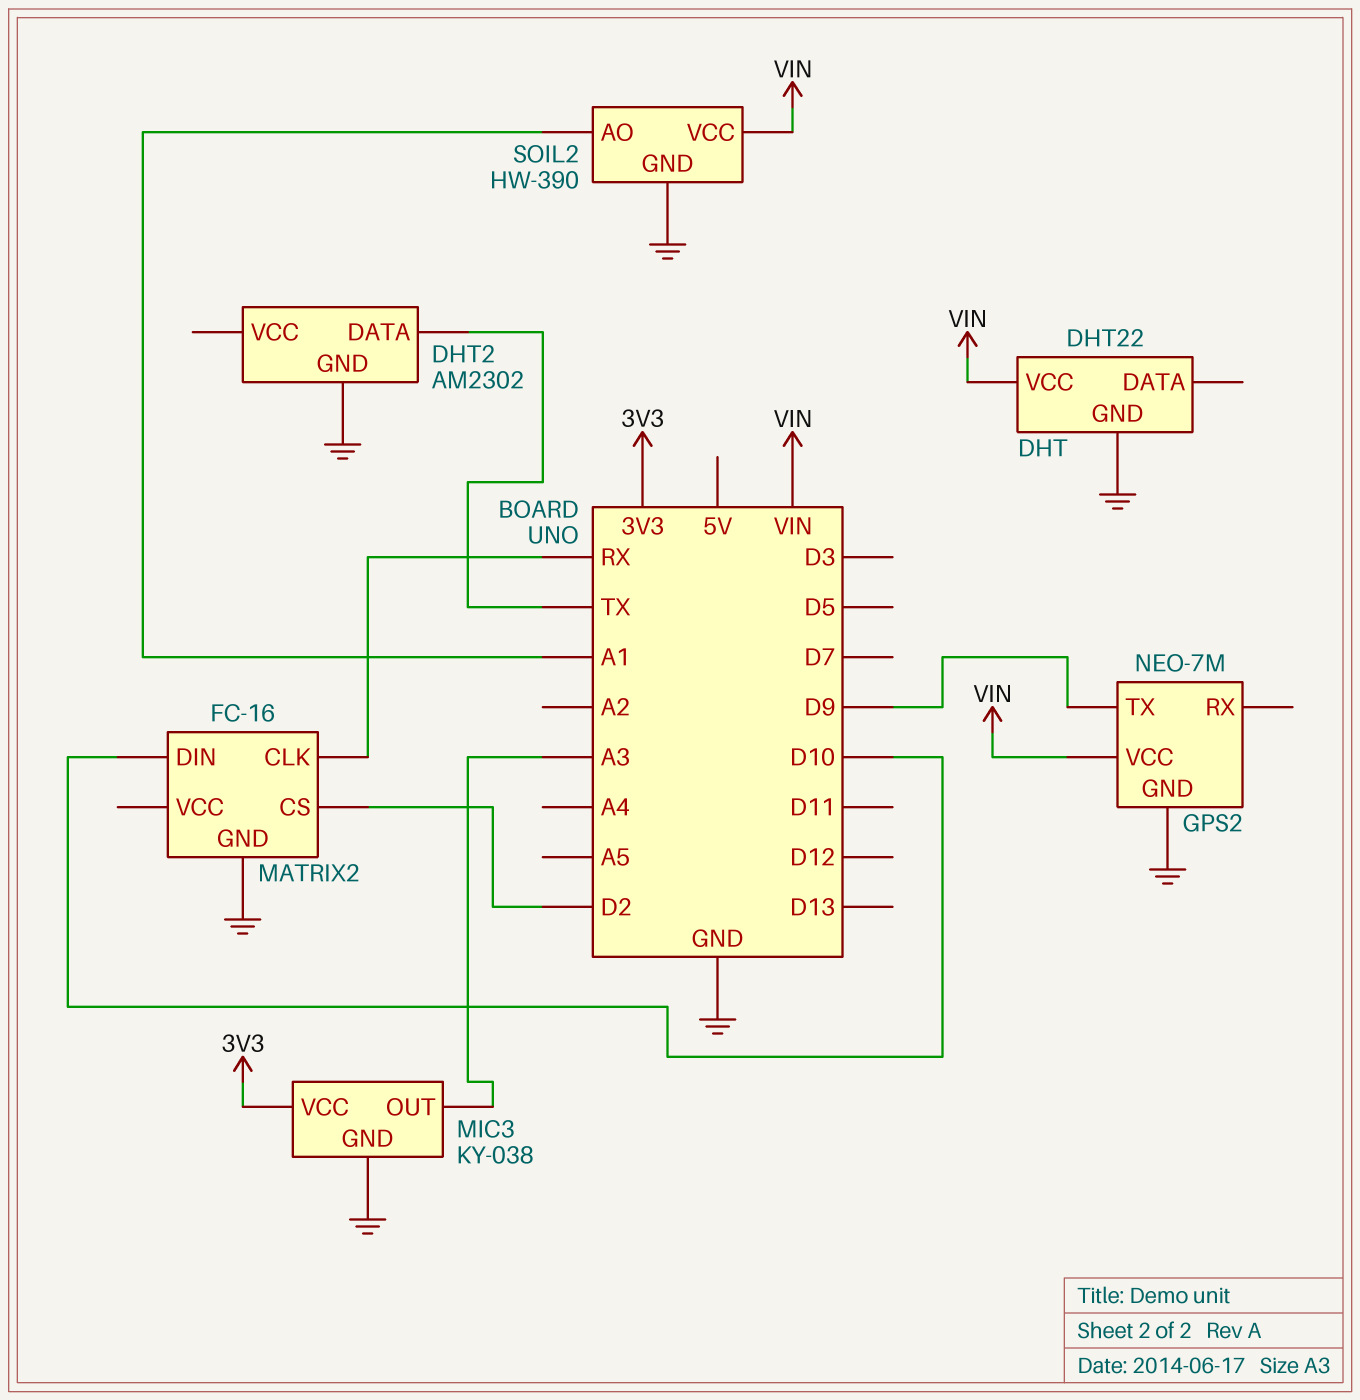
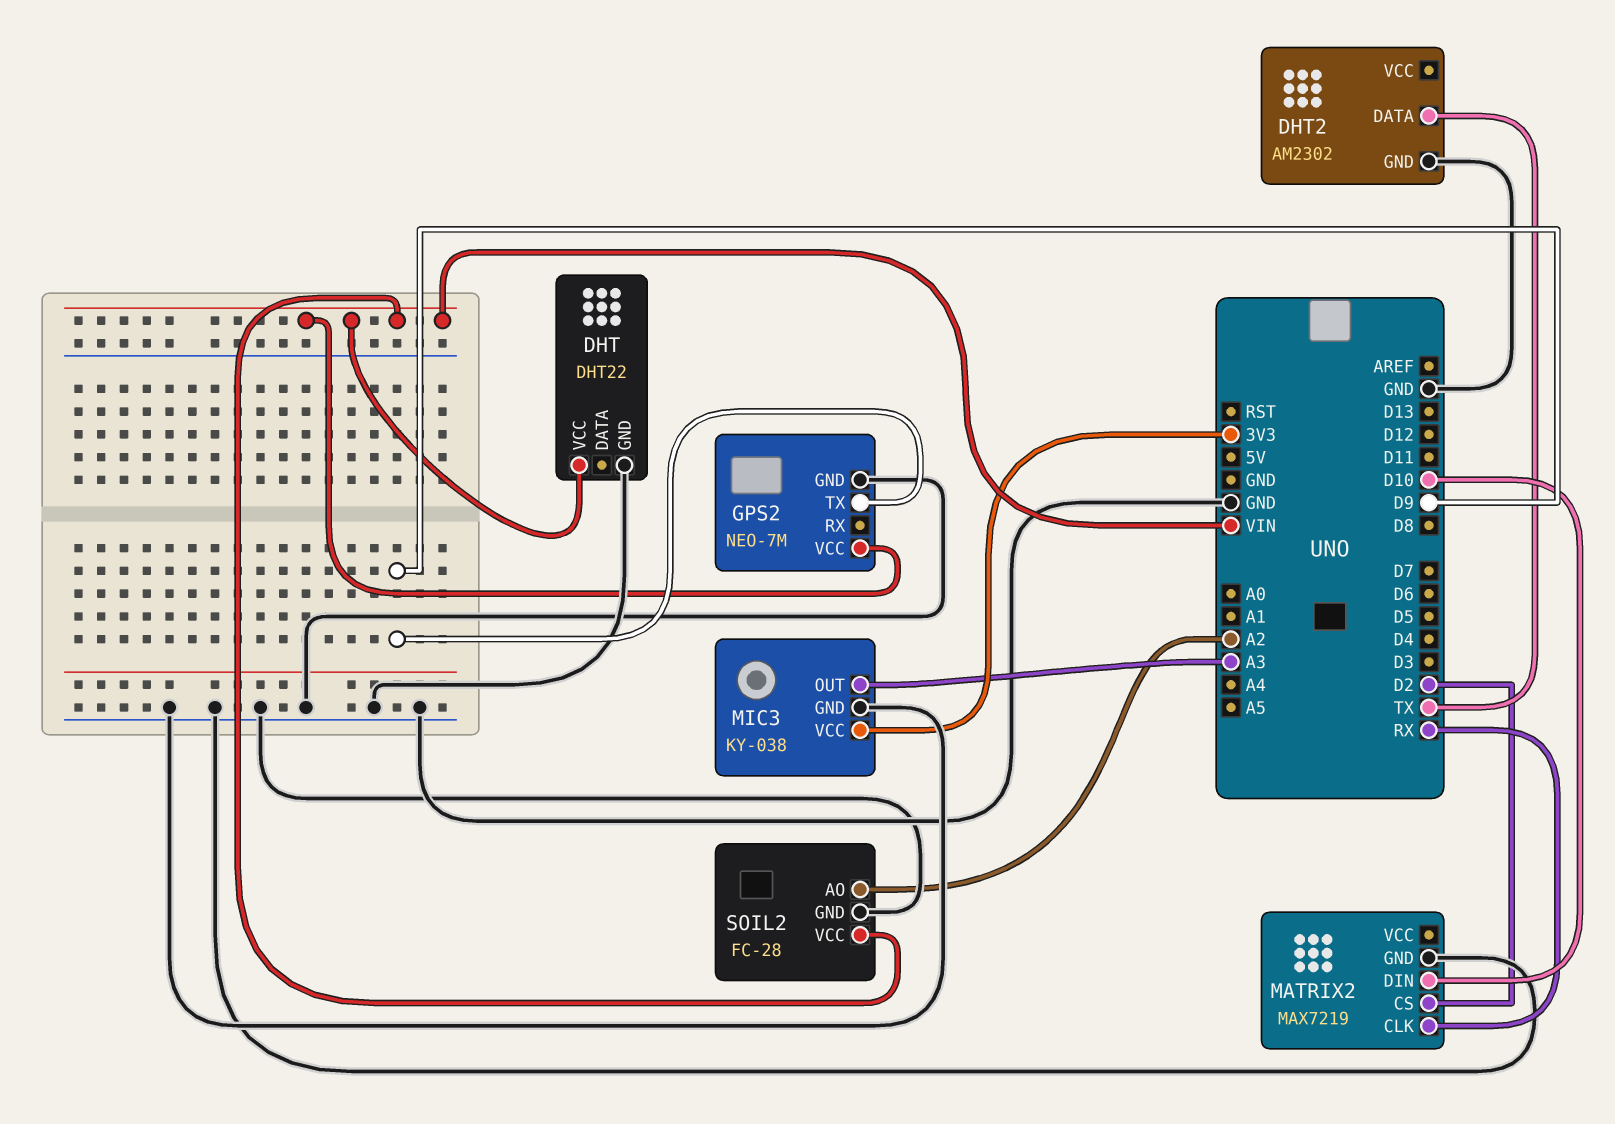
MATRIX2: FC-16 -> MAX7219
SOIL2: HW-390 -> FC-28
SOIL2 pin AO: A1 -> A2

